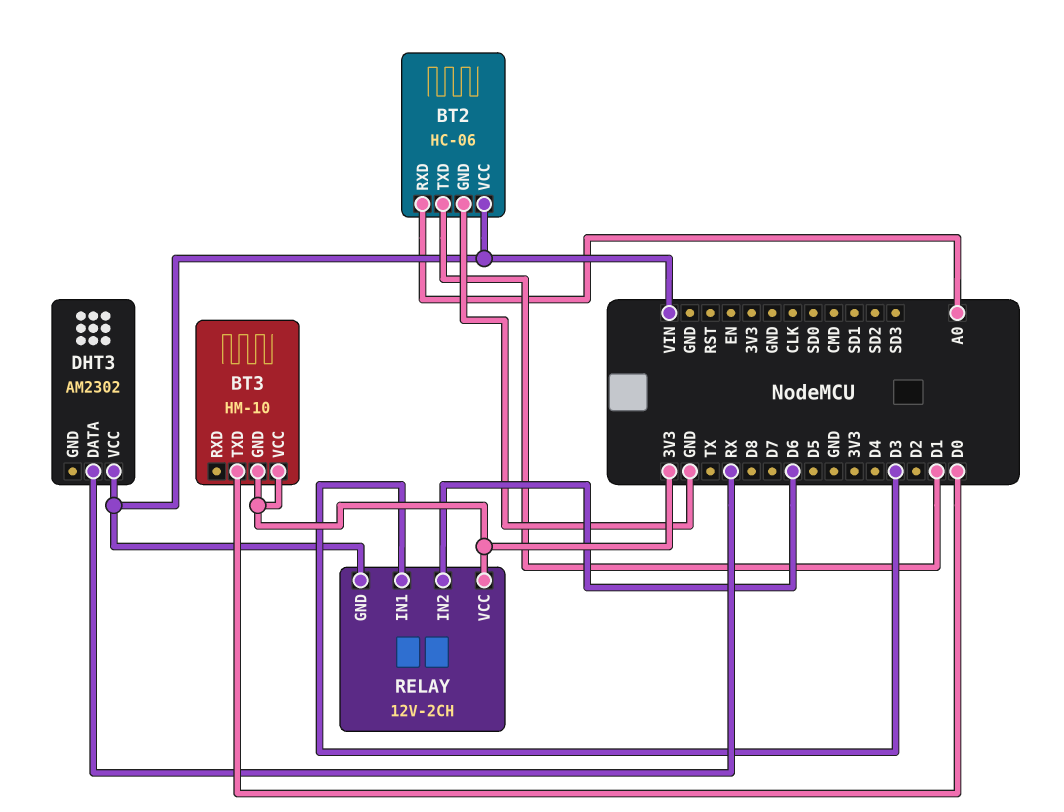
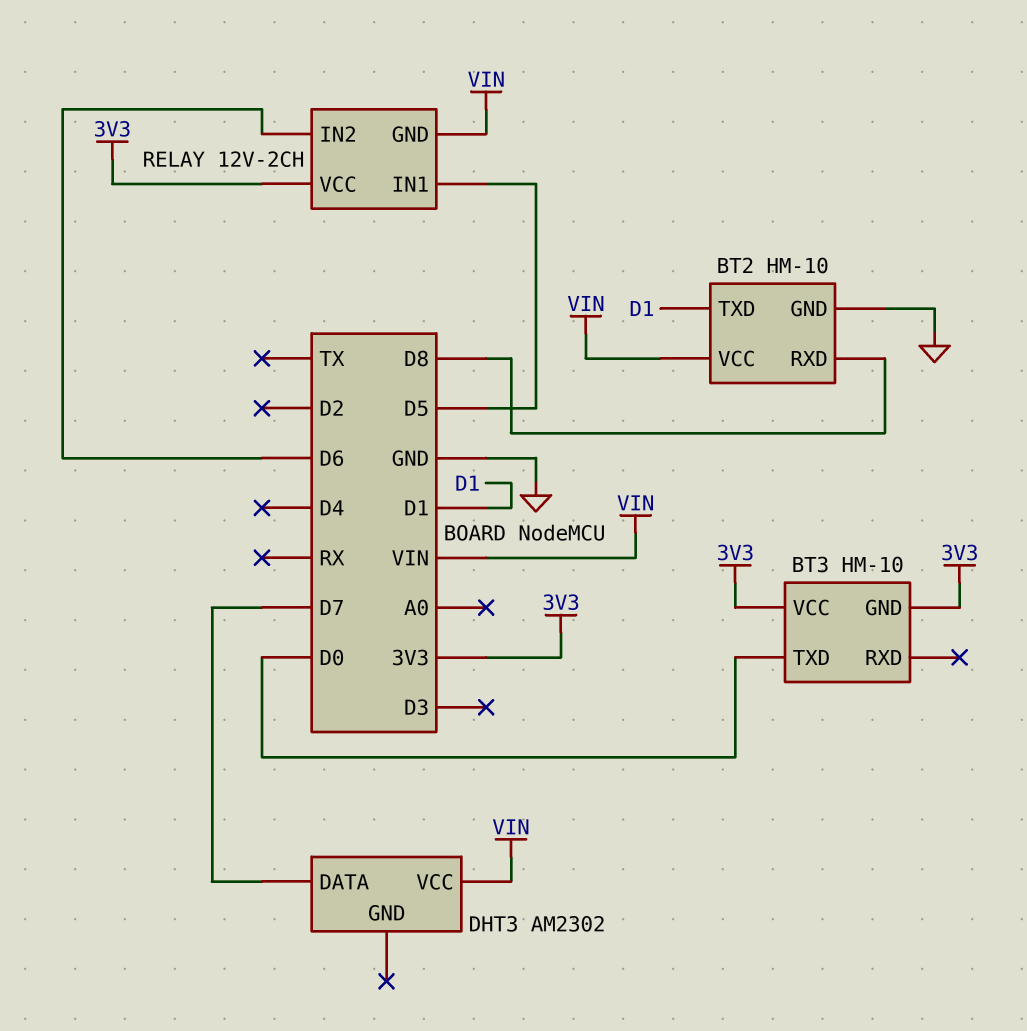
BT2: HC-06 -> HM-10
BT2 pin RXD: A0 -> D8
DHT3 pin DATA: RX -> D7
RELAY pin IN1: D3 -> D5

